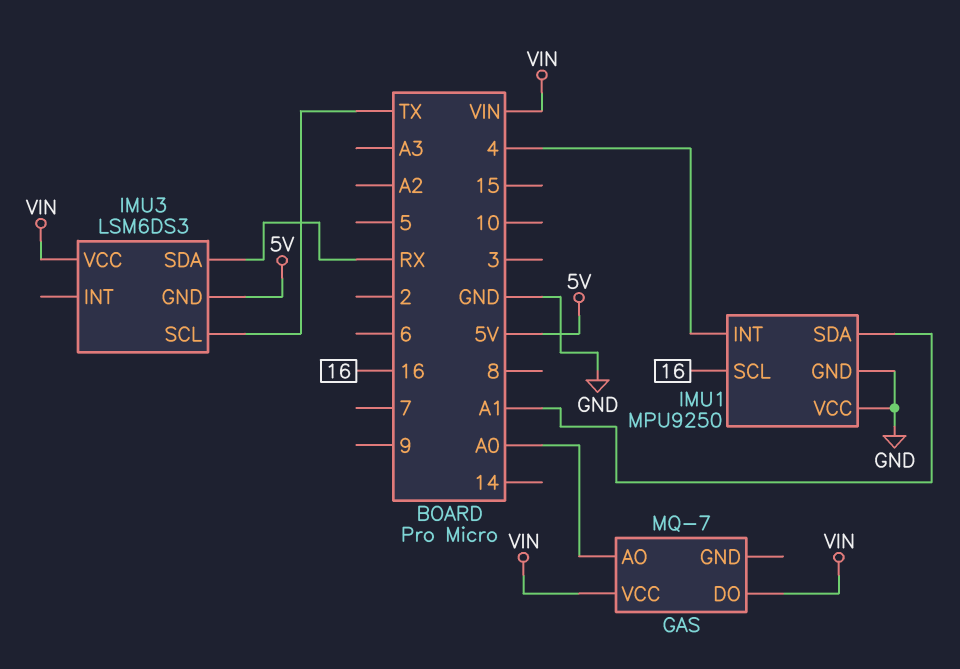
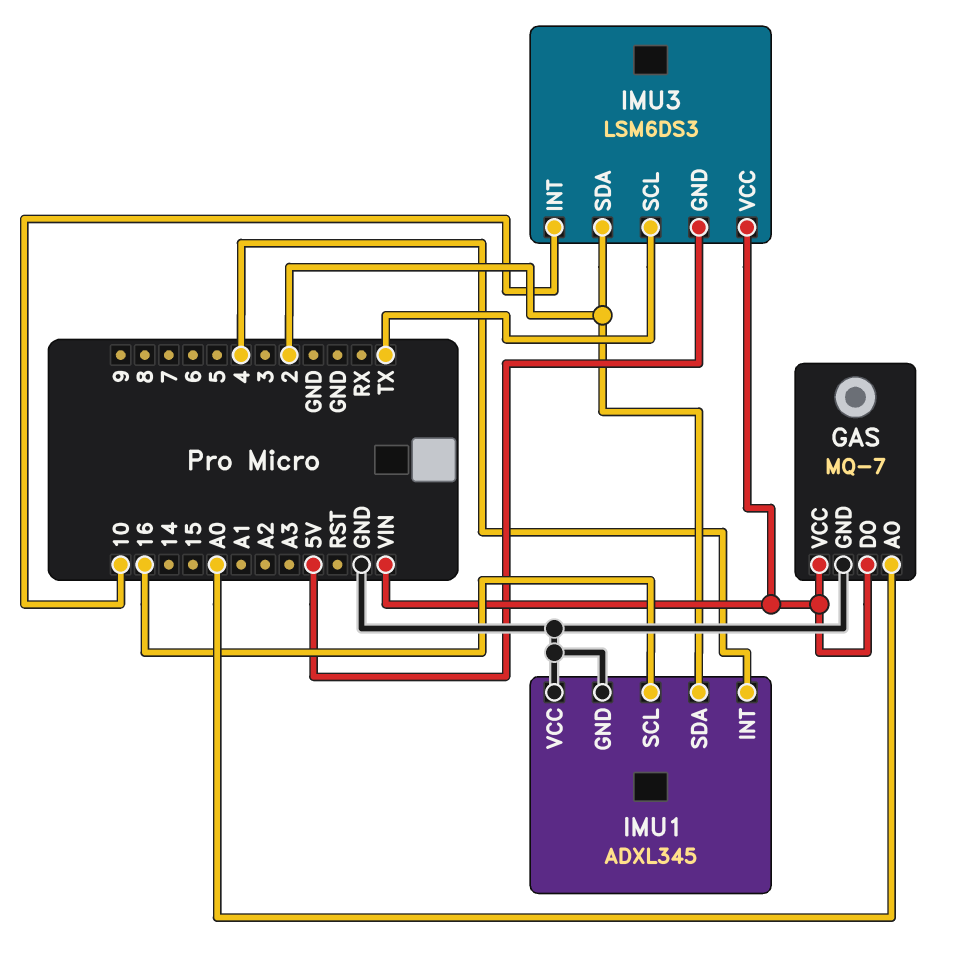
GAS pin GND: none -> GND
IMU1: MPU9250 -> ADXL345
IMU1 pin SDA: A1 -> 2
IMU3 pin INT: none -> 10
IMU3 pin SDA: RX -> 2

